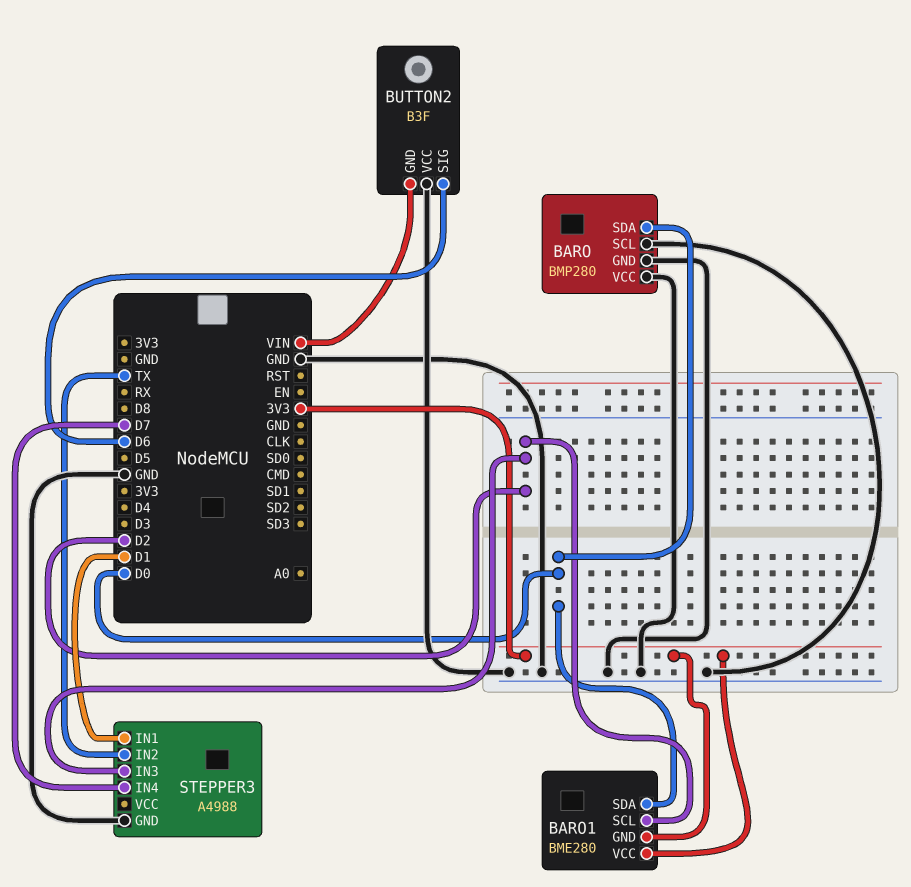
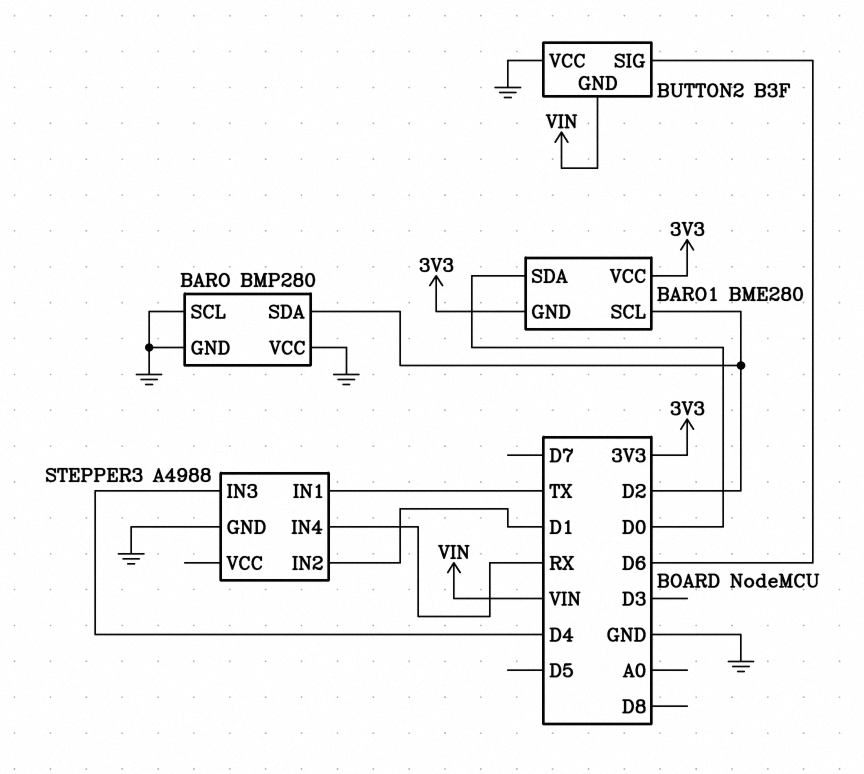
BARO pin SDA: D0 -> D2
STEPPER3 pin IN1: D1 -> TX
STEPPER3 pin IN2: TX -> D1
STEPPER3 pin IN3: D2 -> D4
STEPPER3 pin IN4: D7 -> RX

